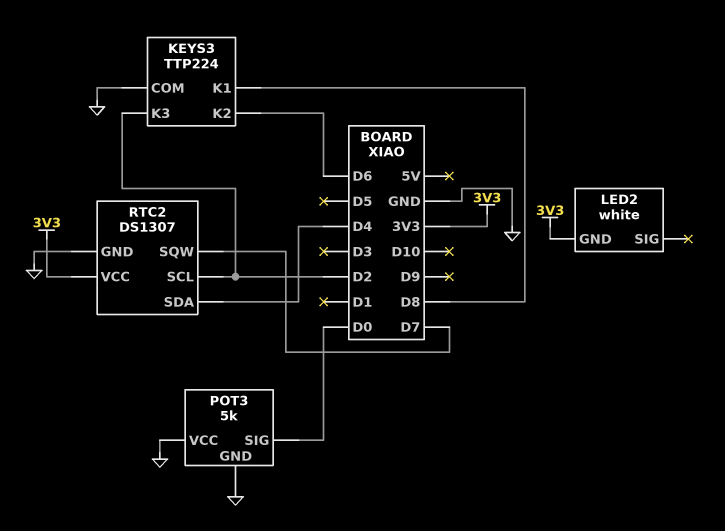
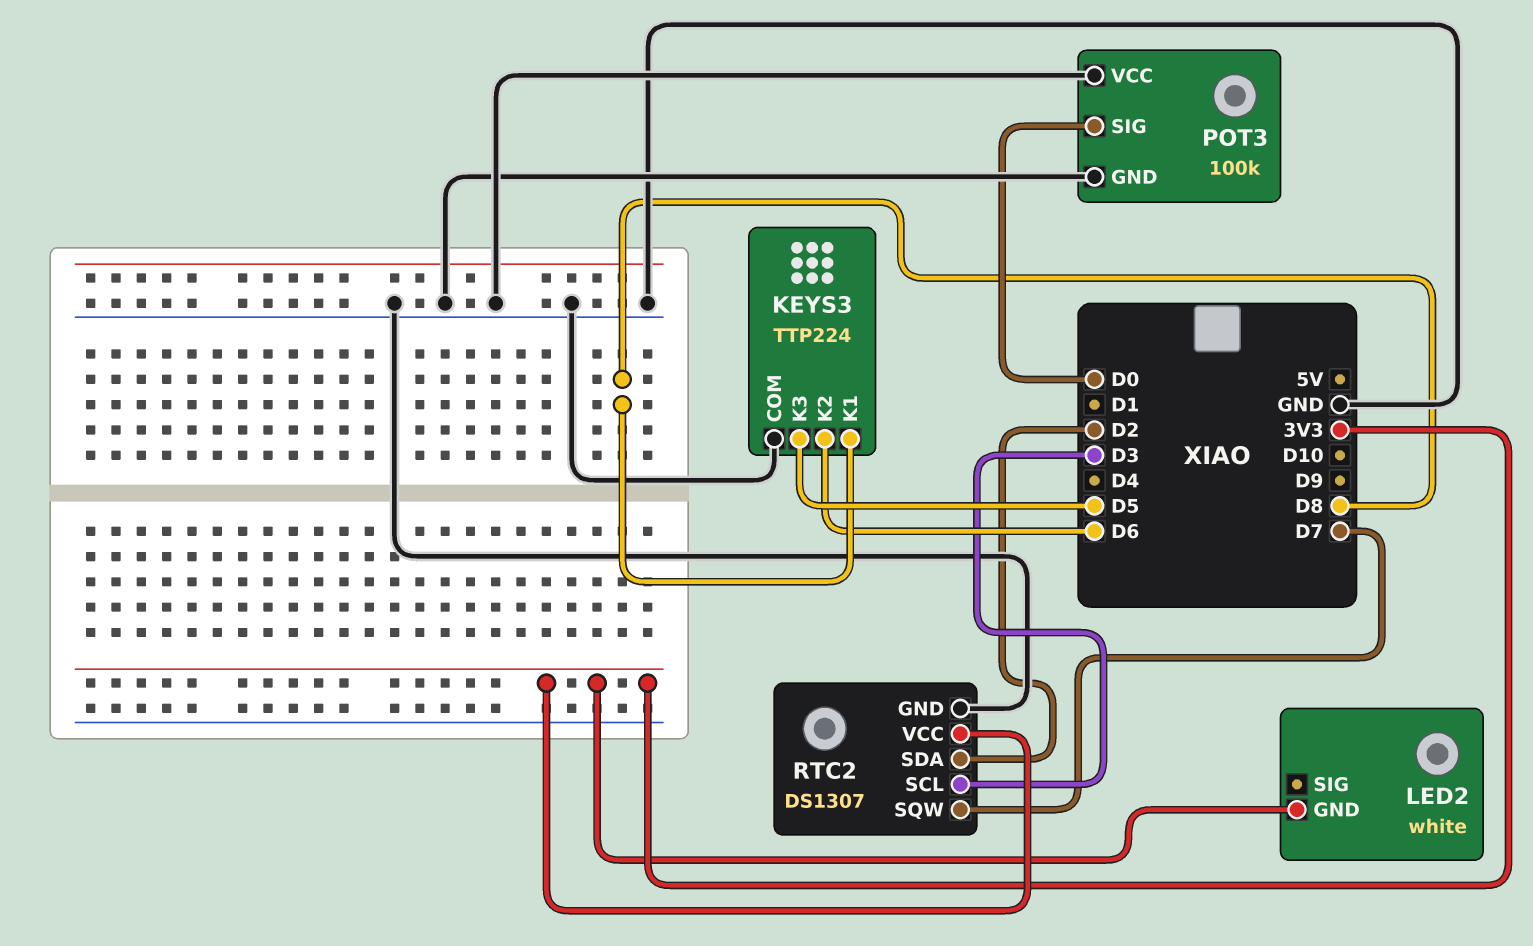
KEYS3 pin K3: D2 -> D5
POT3: 5k -> 100k
RTC2 pin SCL: D2 -> D3
RTC2 pin SDA: D4 -> D2

